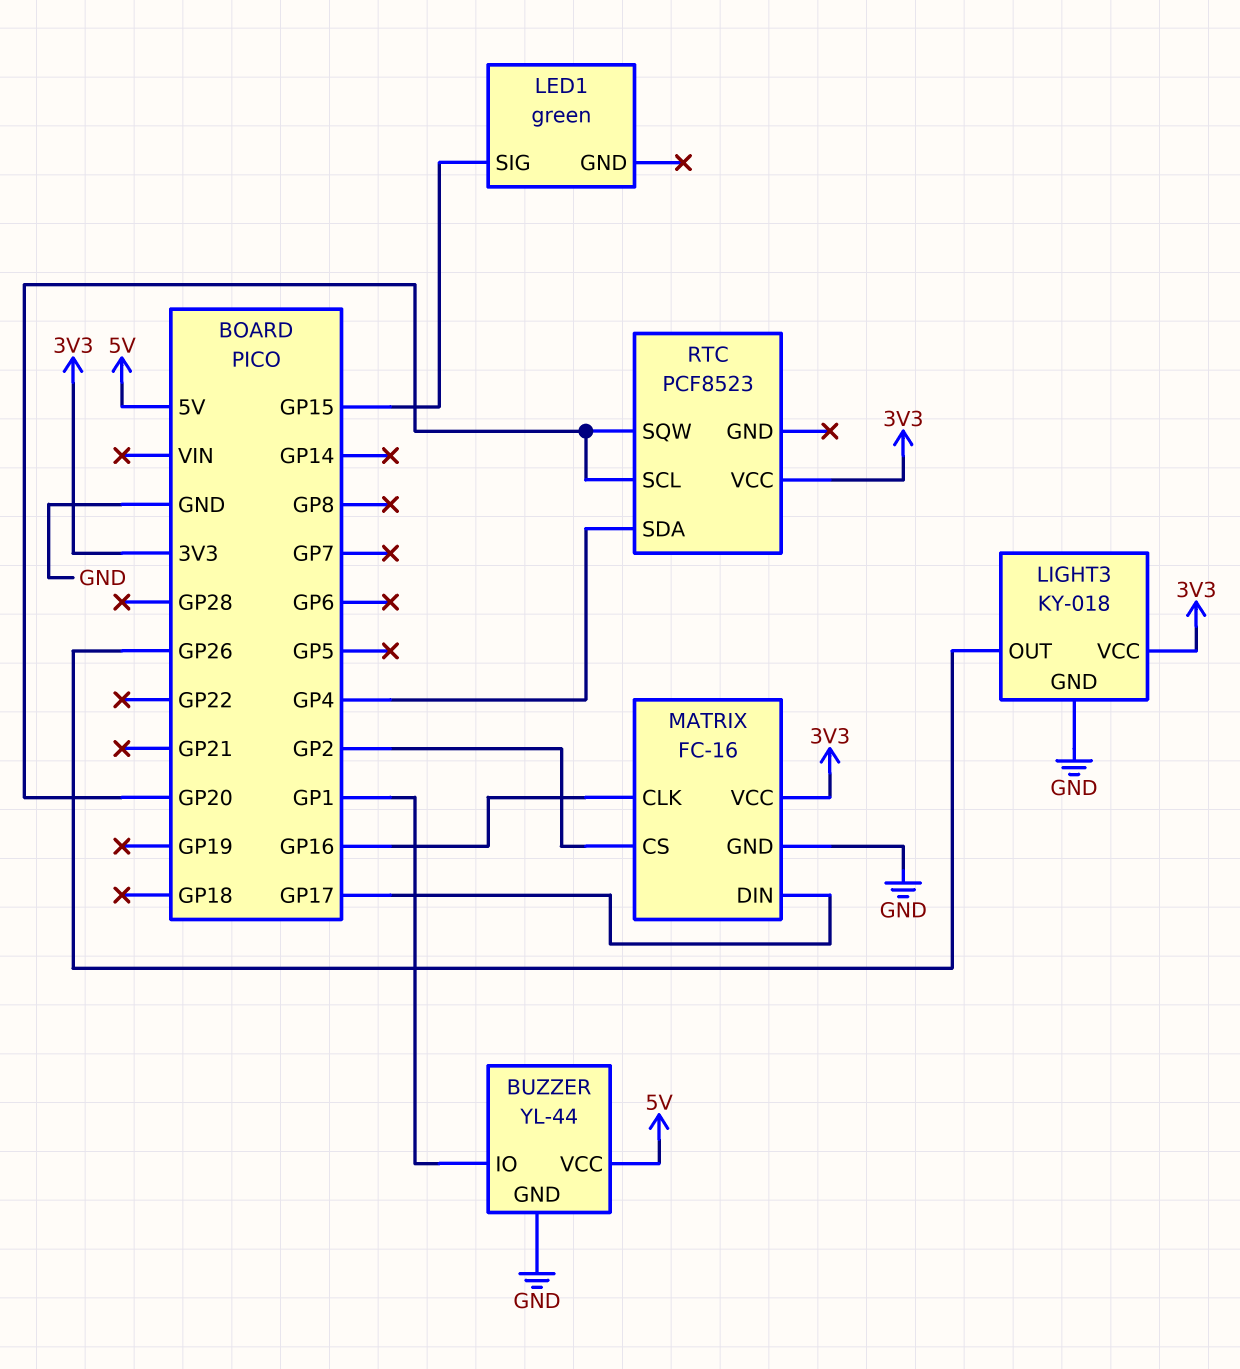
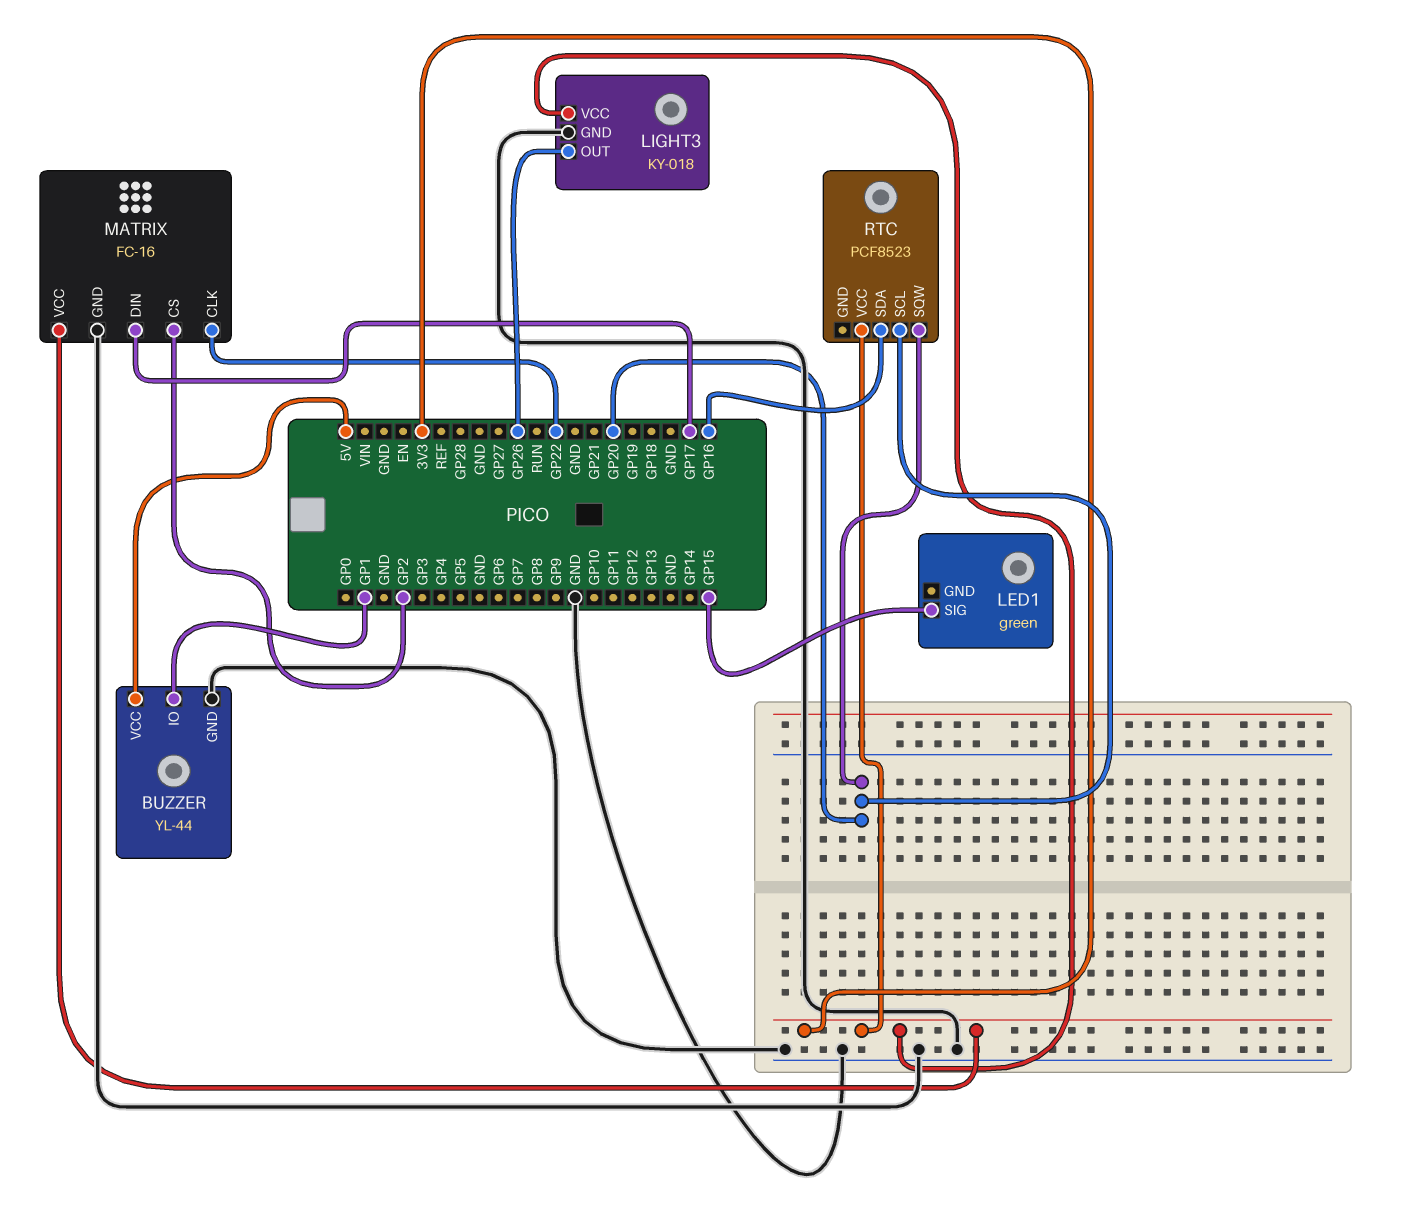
MATRIX pin CLK: GP16 -> GP22
RTC pin SDA: GP4 -> GP16

